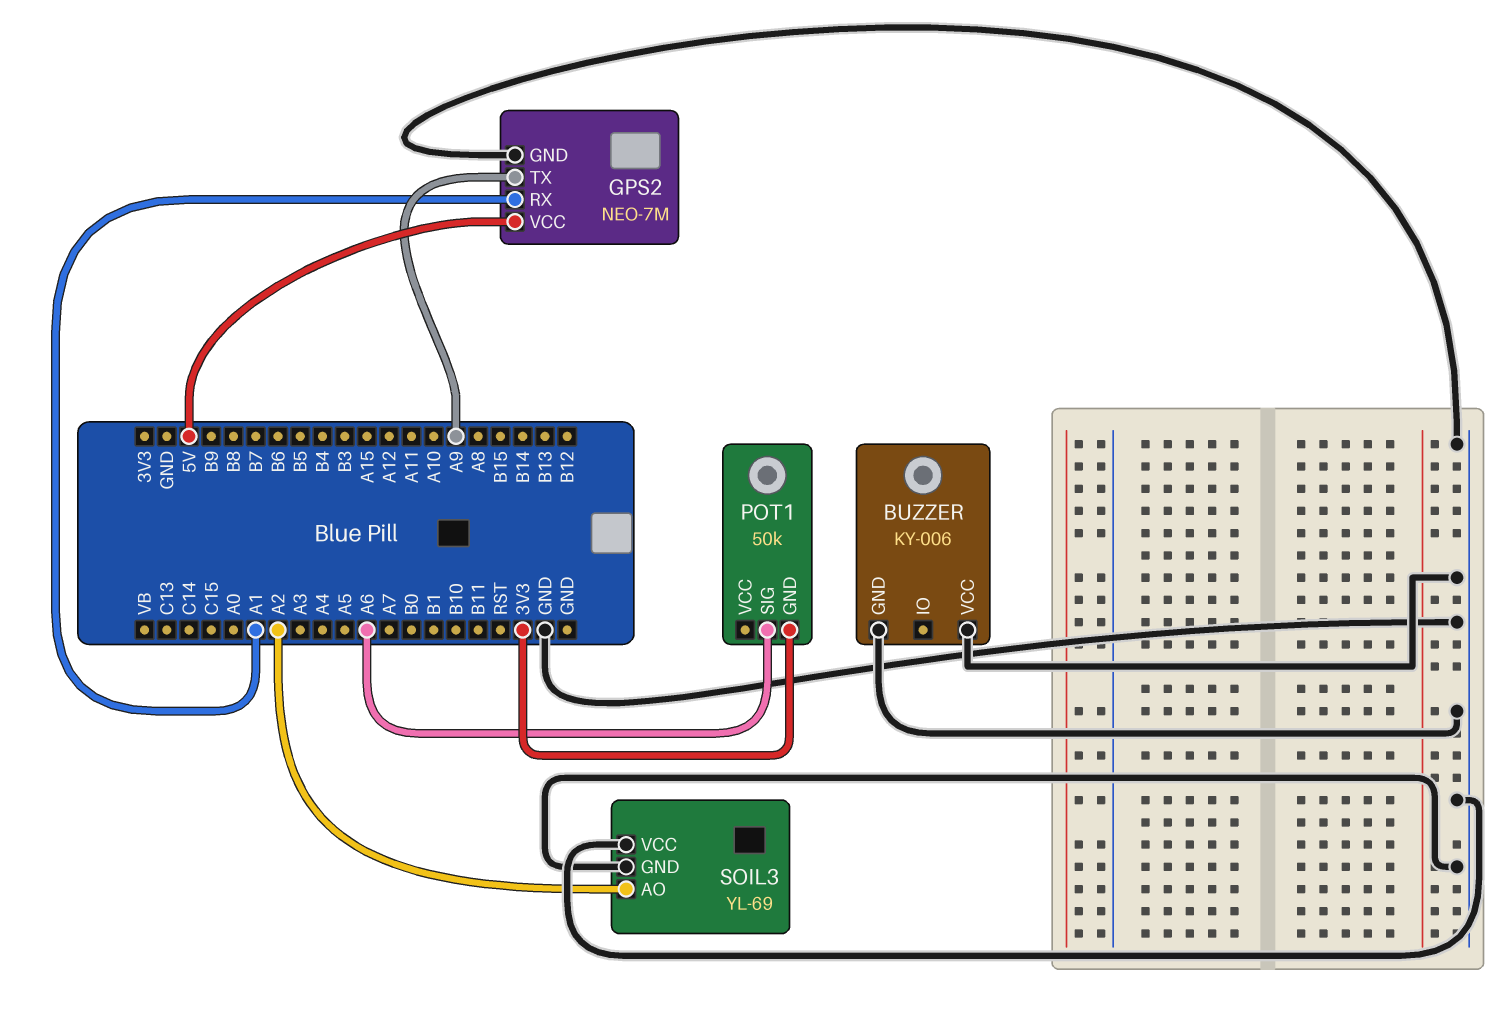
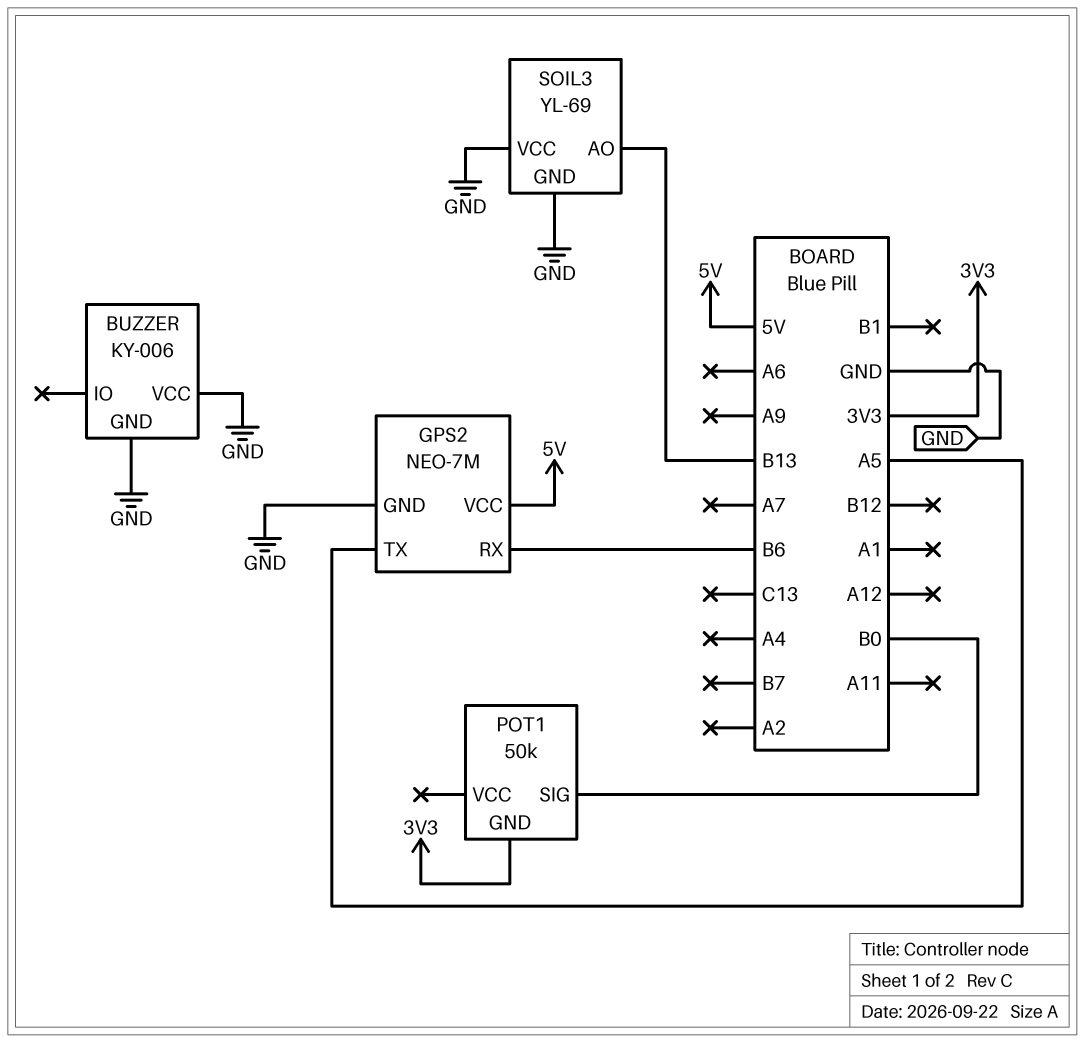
GPS2 pin RX: A1 -> B6
GPS2 pin TX: A9 -> A5
POT1 pin SIG: A6 -> B0
SOIL3 pin AO: A2 -> B13

